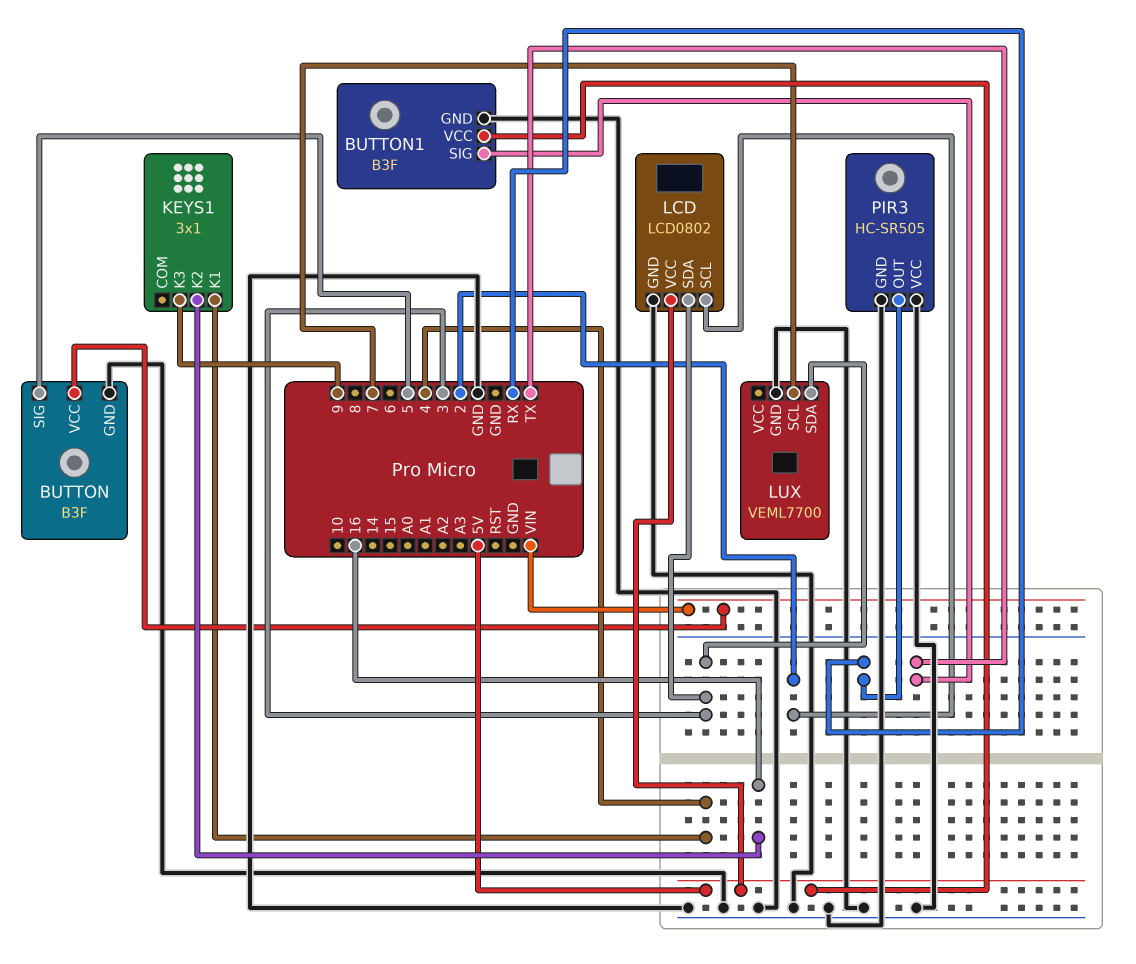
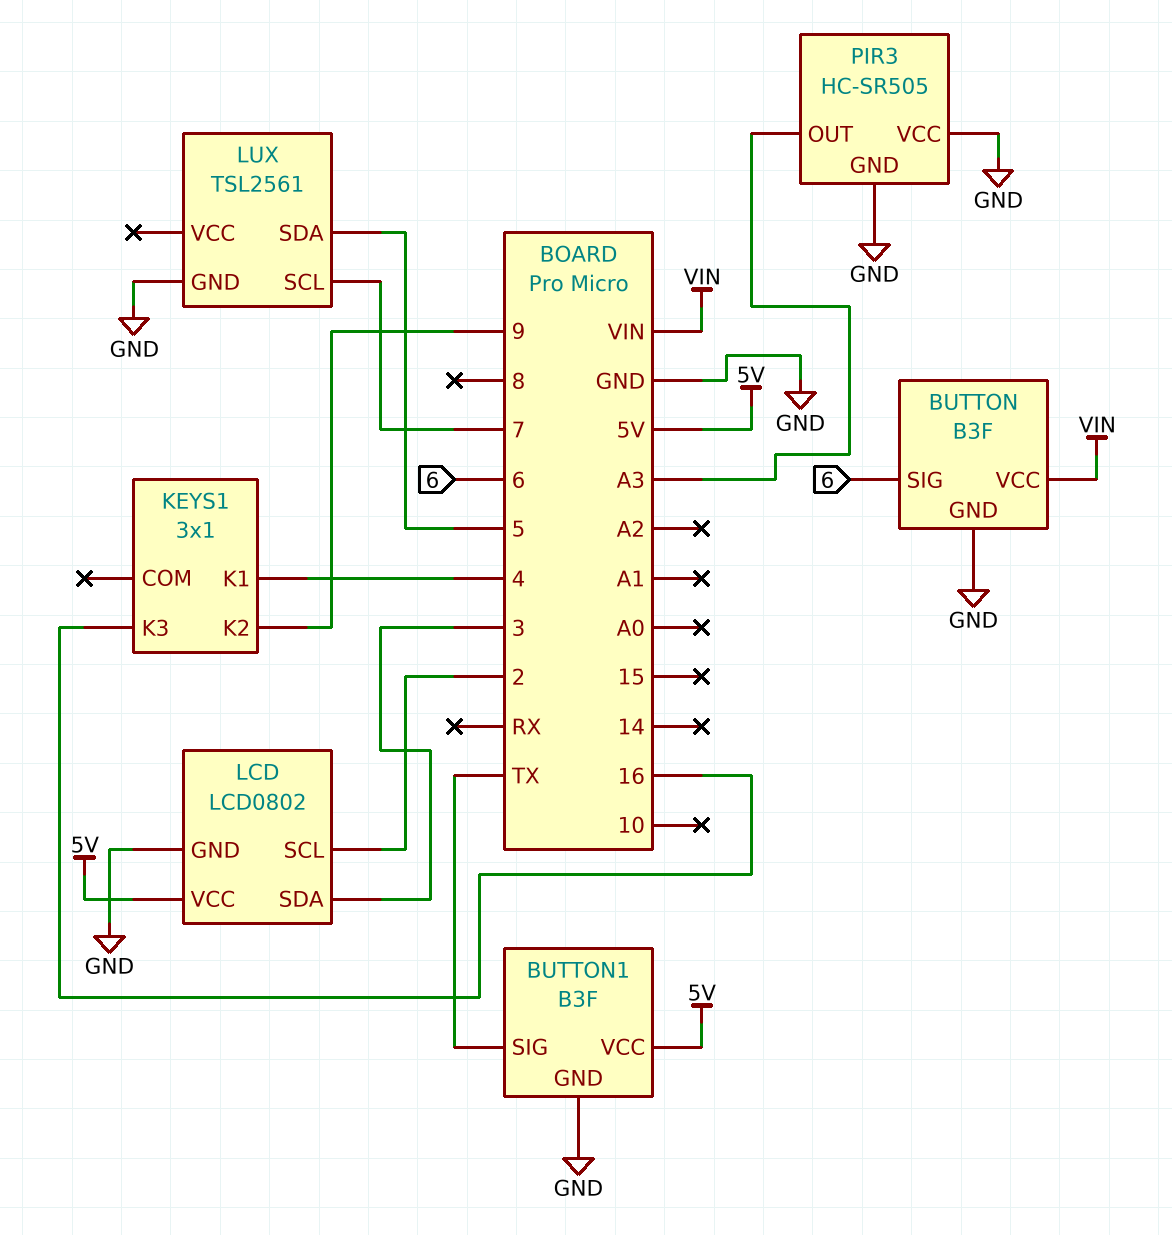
BUTTON pin SIG: 5 -> 6
KEYS1 pin K2: 16 -> 9
KEYS1 pin K3: 9 -> 16
LUX: VEML7700 -> TSL2561
LUX pin SDA: 3 -> 5
PIR3 pin OUT: RX -> A3

